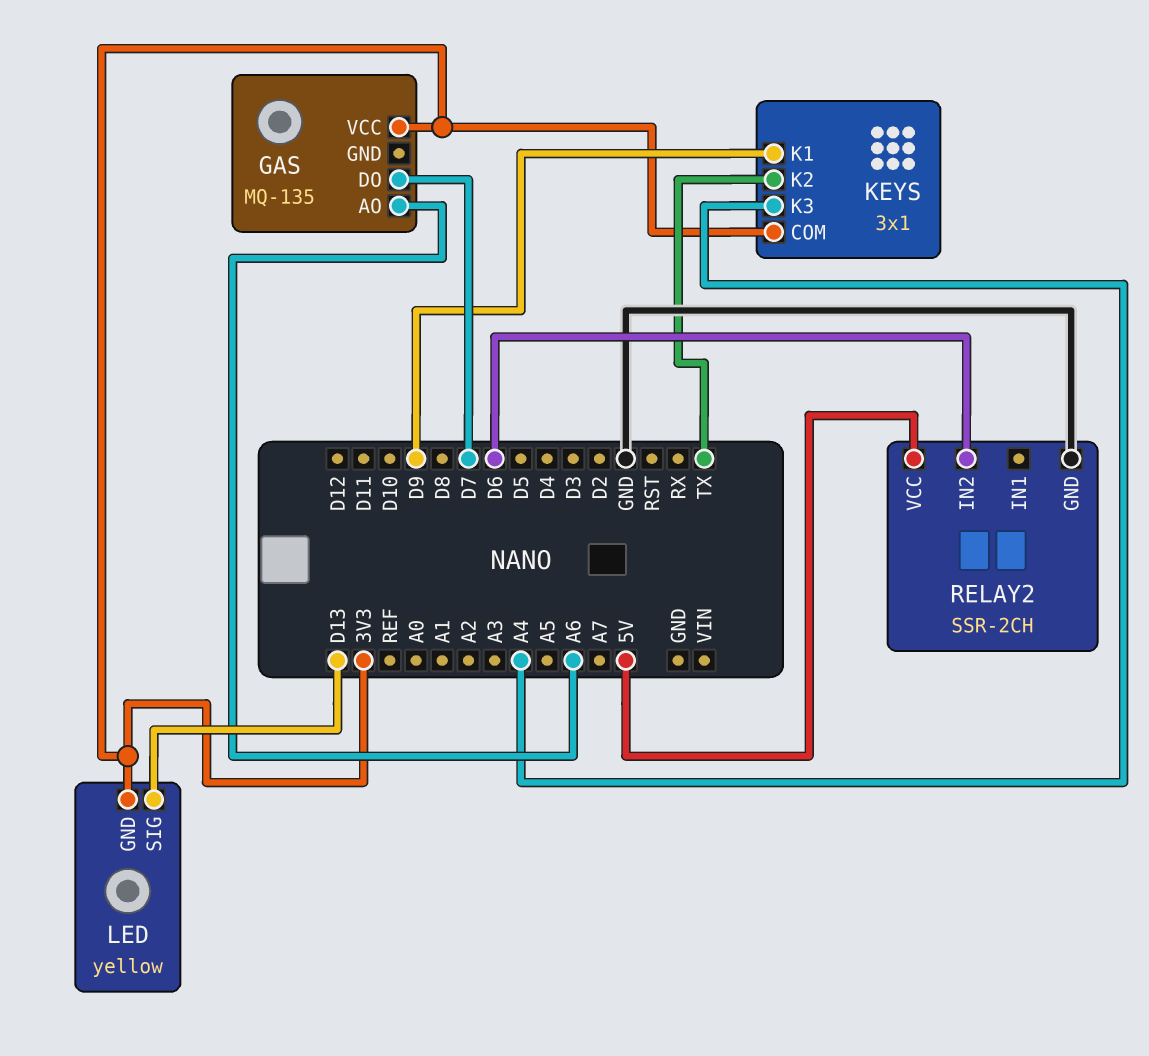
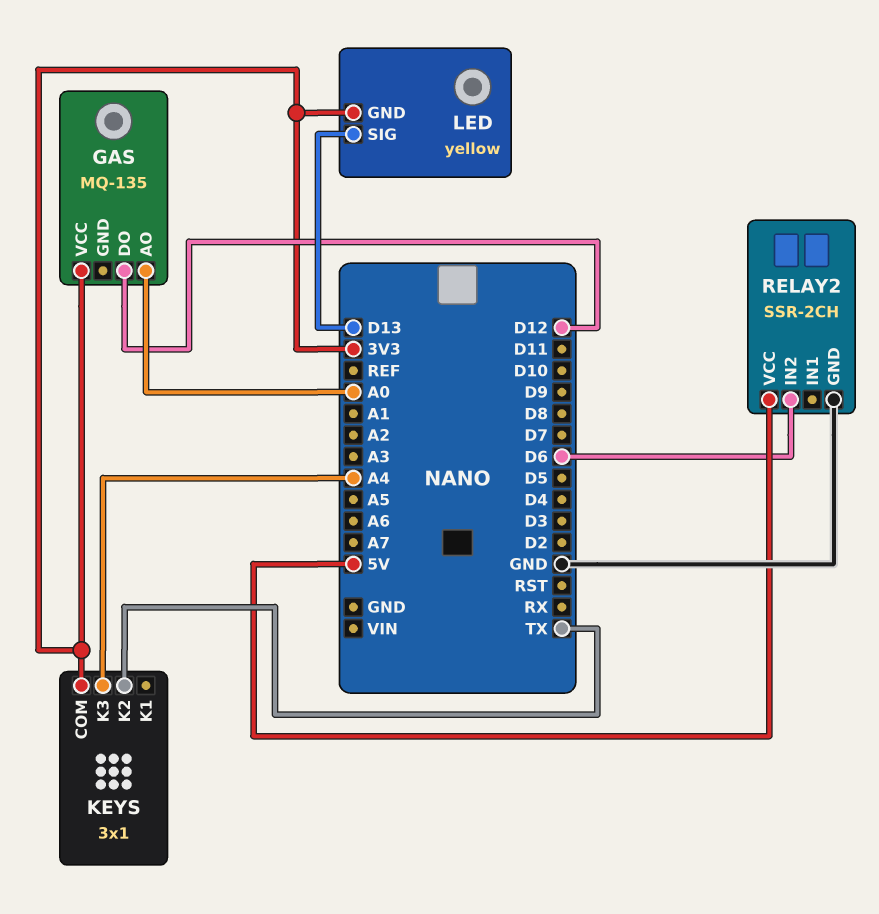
GAS pin AO: A6 -> A0
GAS pin DO: D7 -> D12
KEYS pin K1: D9 -> none

